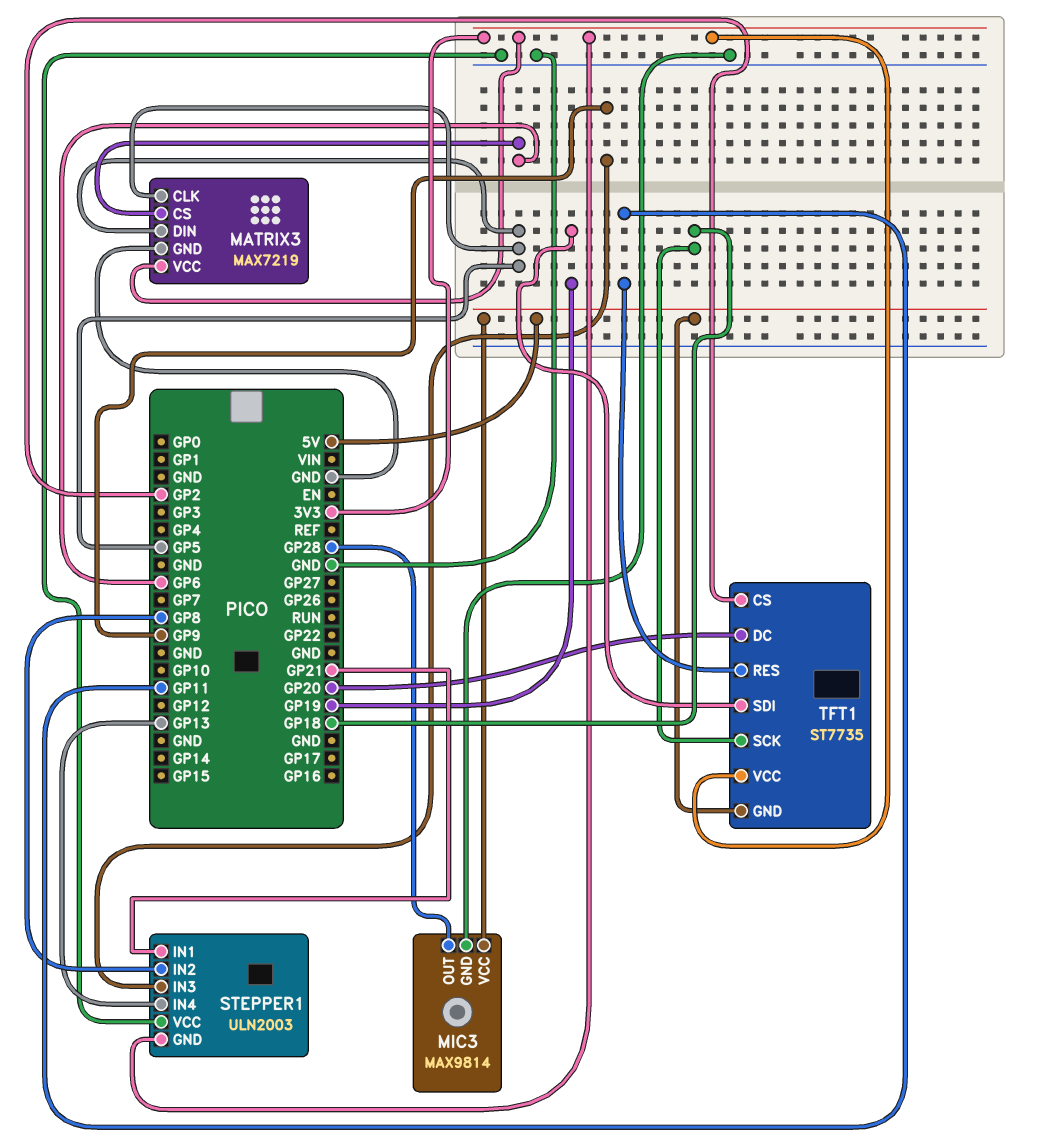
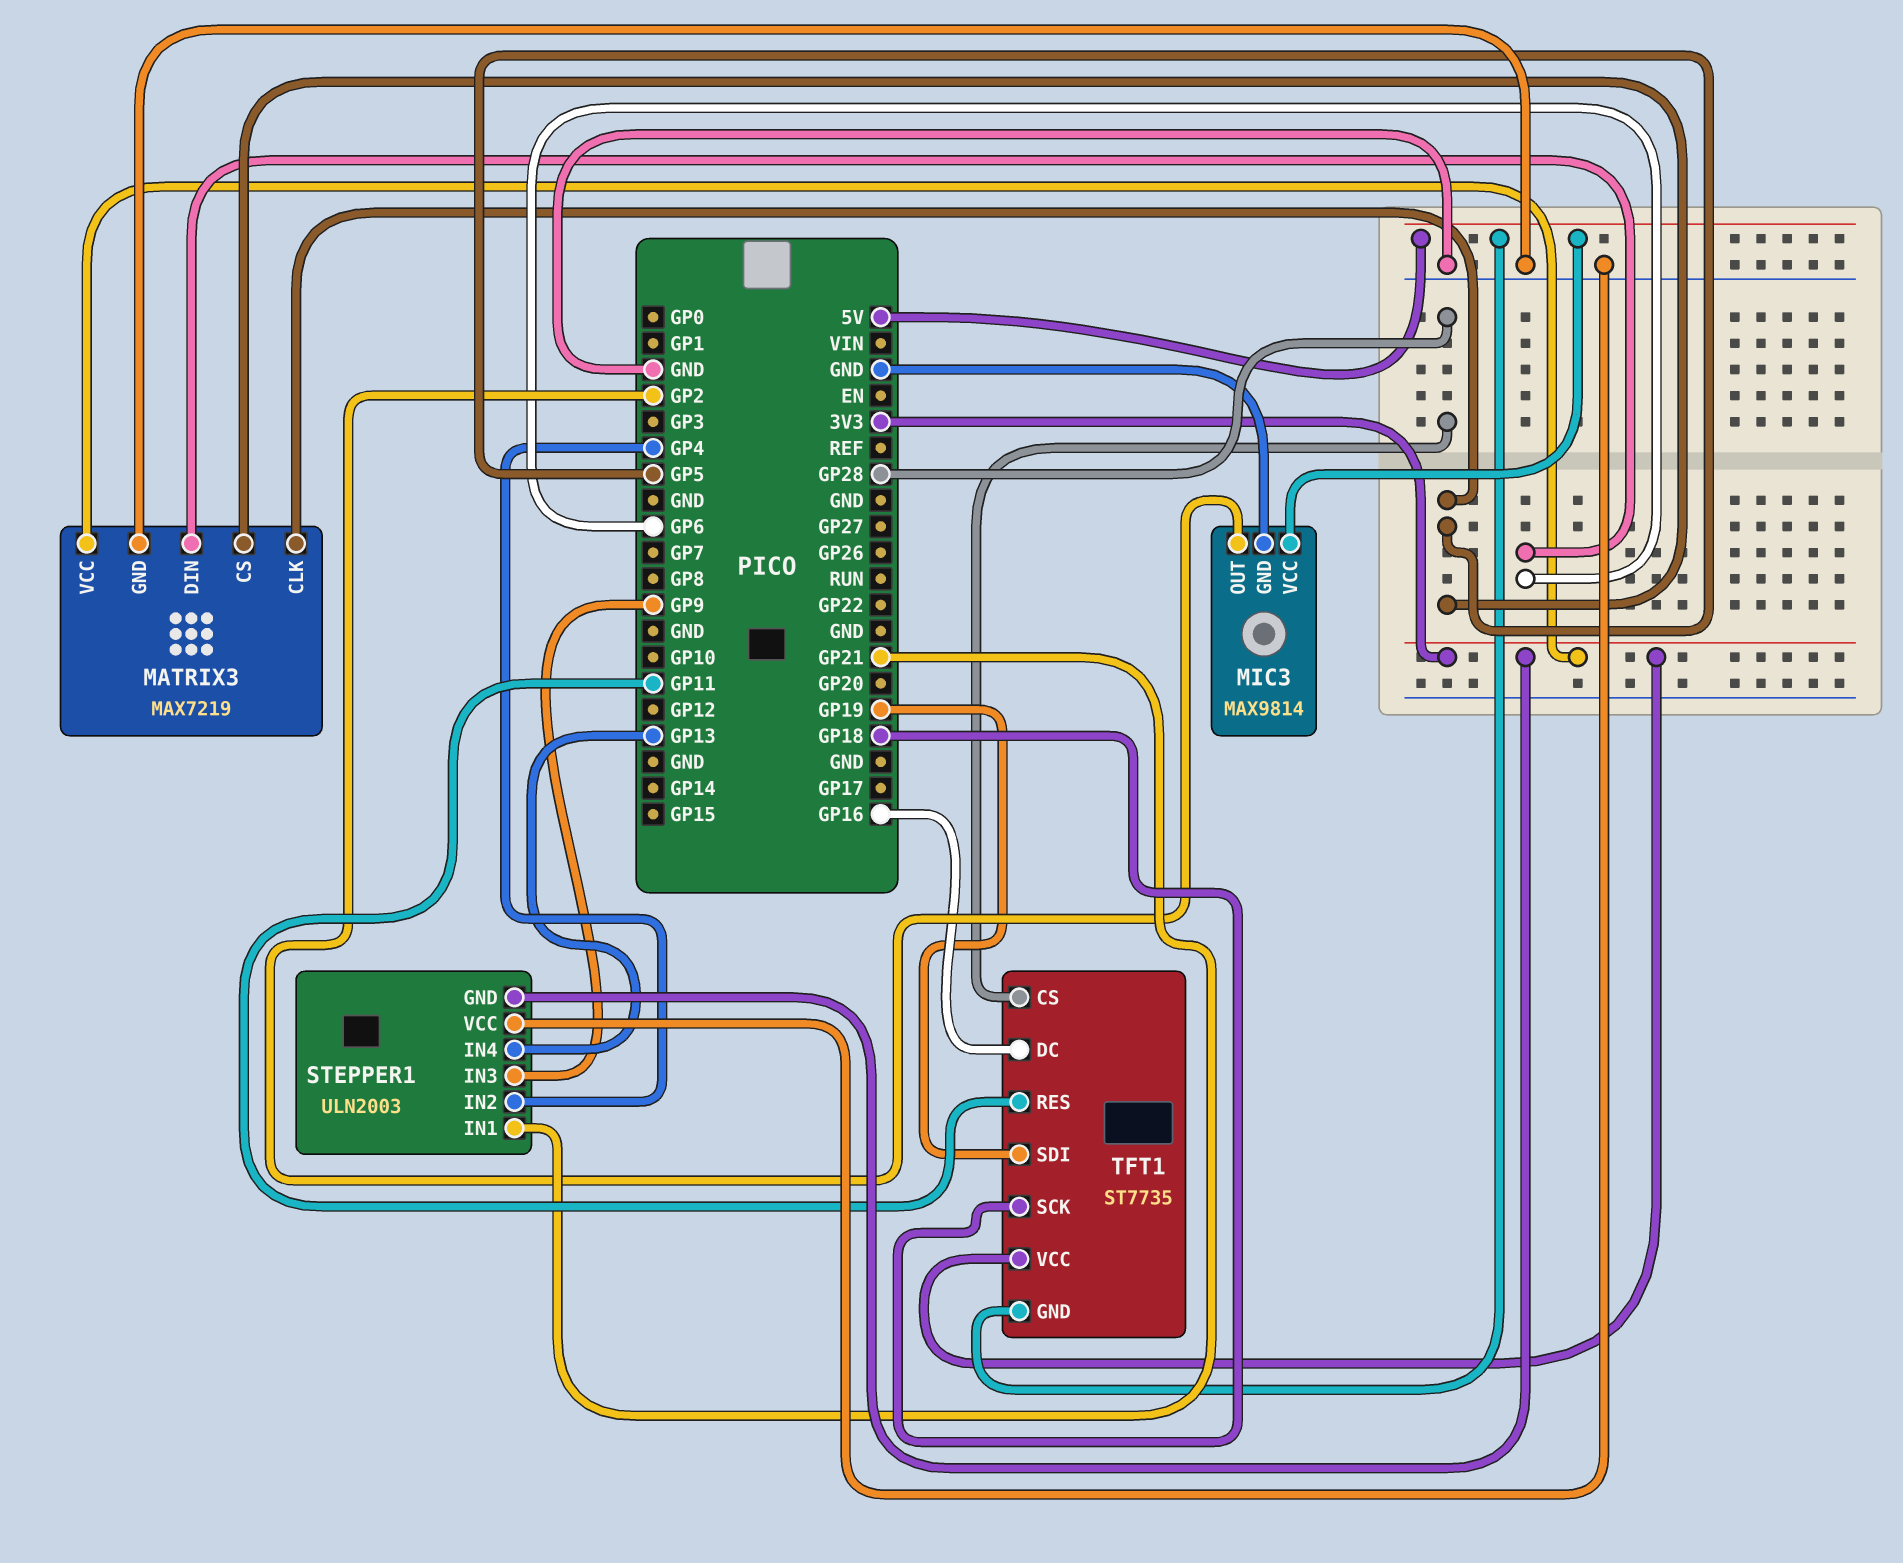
MATRIX3 pin CS: GP6 -> GP5
MATRIX3 pin DIN: GP5 -> GP6
MIC3 pin OUT: GP28 -> GP2
STEPPER1 pin IN2: GP8 -> GP4
TFT1 pin CS: GP2 -> GP28
TFT1 pin DC: GP20 -> GP16

